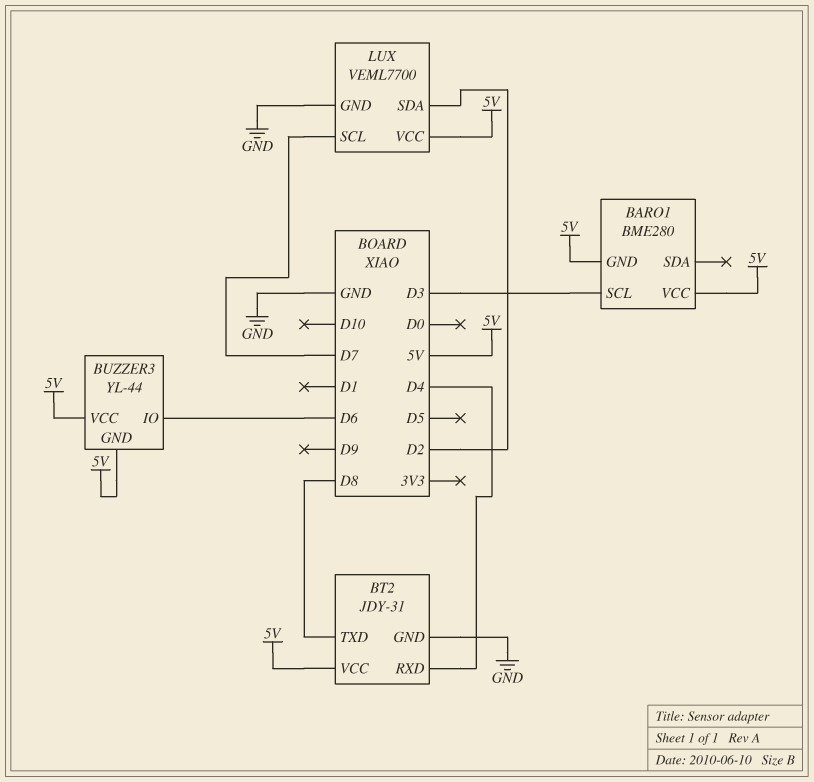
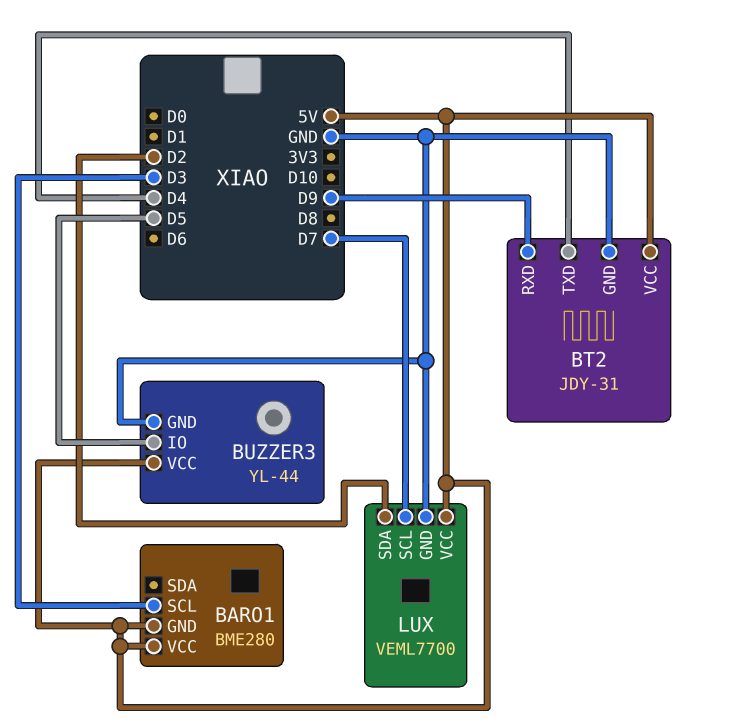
BT2 pin RXD: D4 -> D9
BT2 pin TXD: D8 -> D4
BUZZER3 pin GND: 5V -> GND
BUZZER3 pin IO: D6 -> D5

